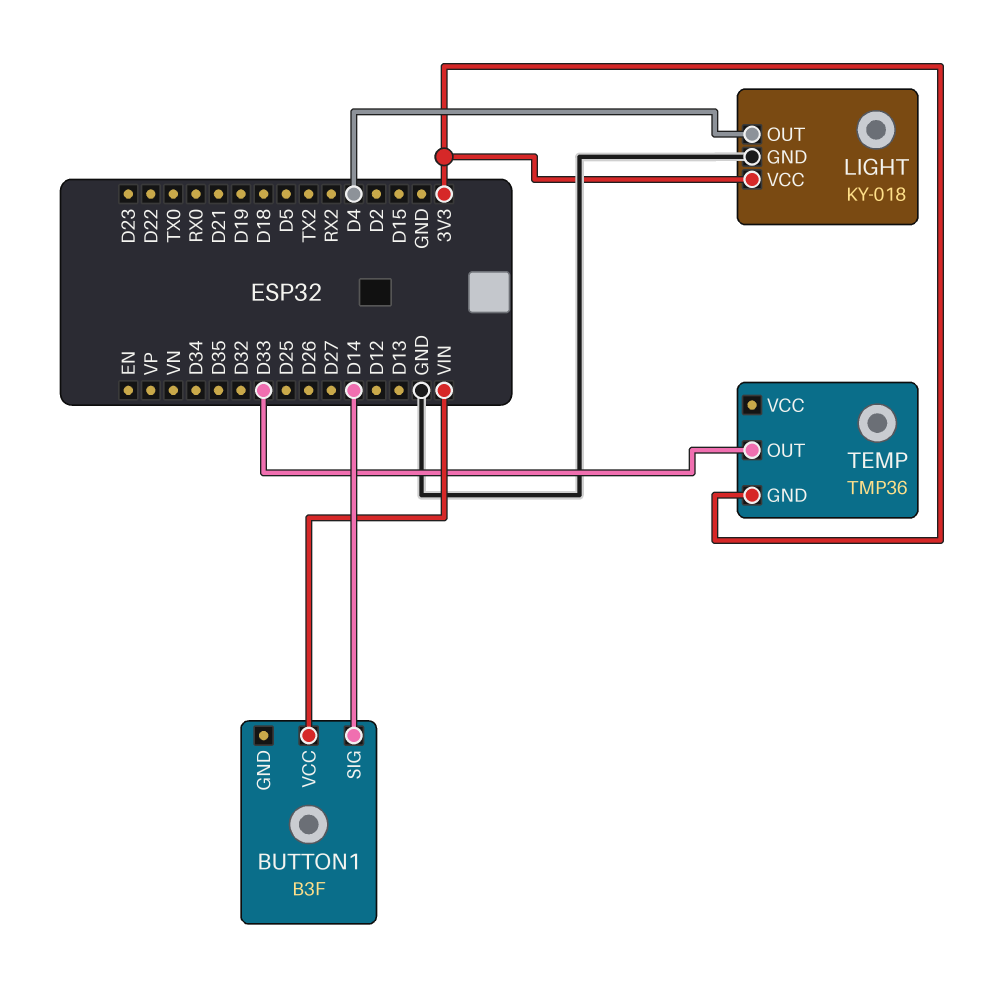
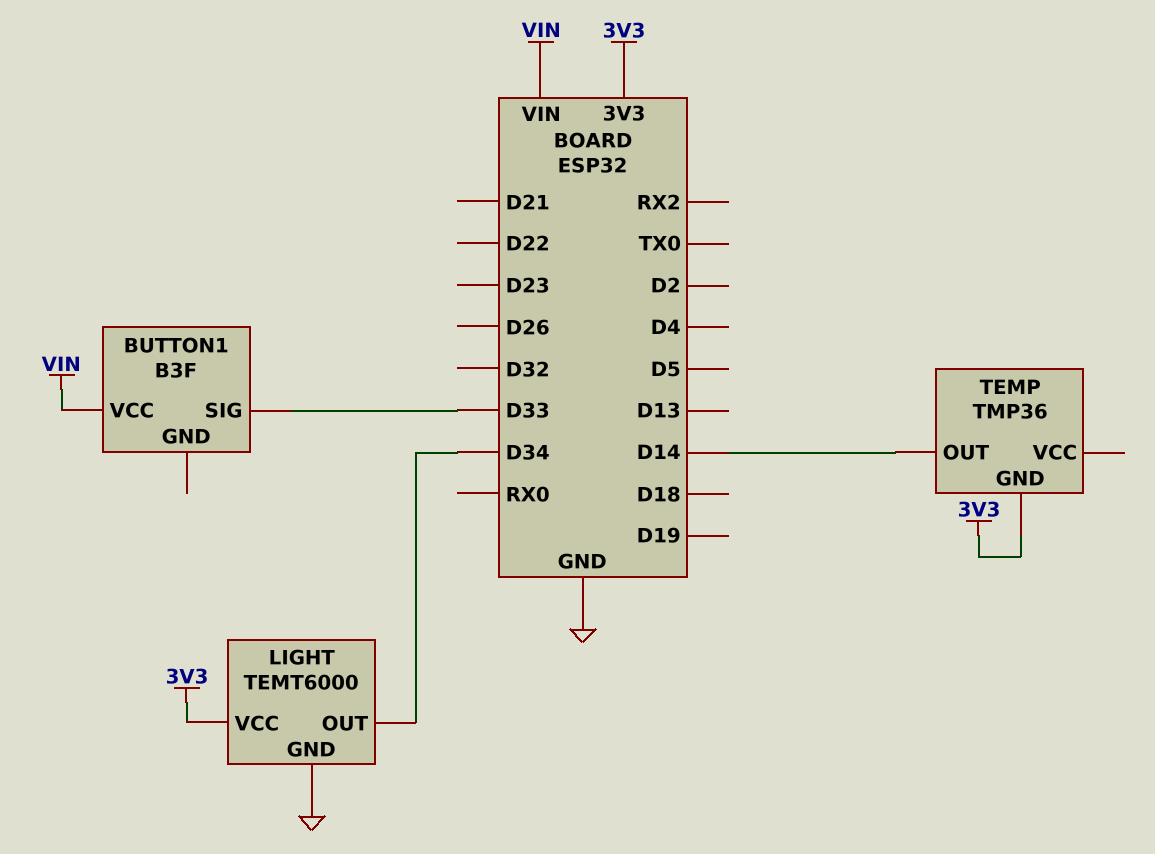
BUTTON1 pin SIG: D14 -> D33
LIGHT: KY-018 -> TEMT6000
LIGHT pin OUT: D4 -> D34
TEMP pin OUT: D33 -> D14

